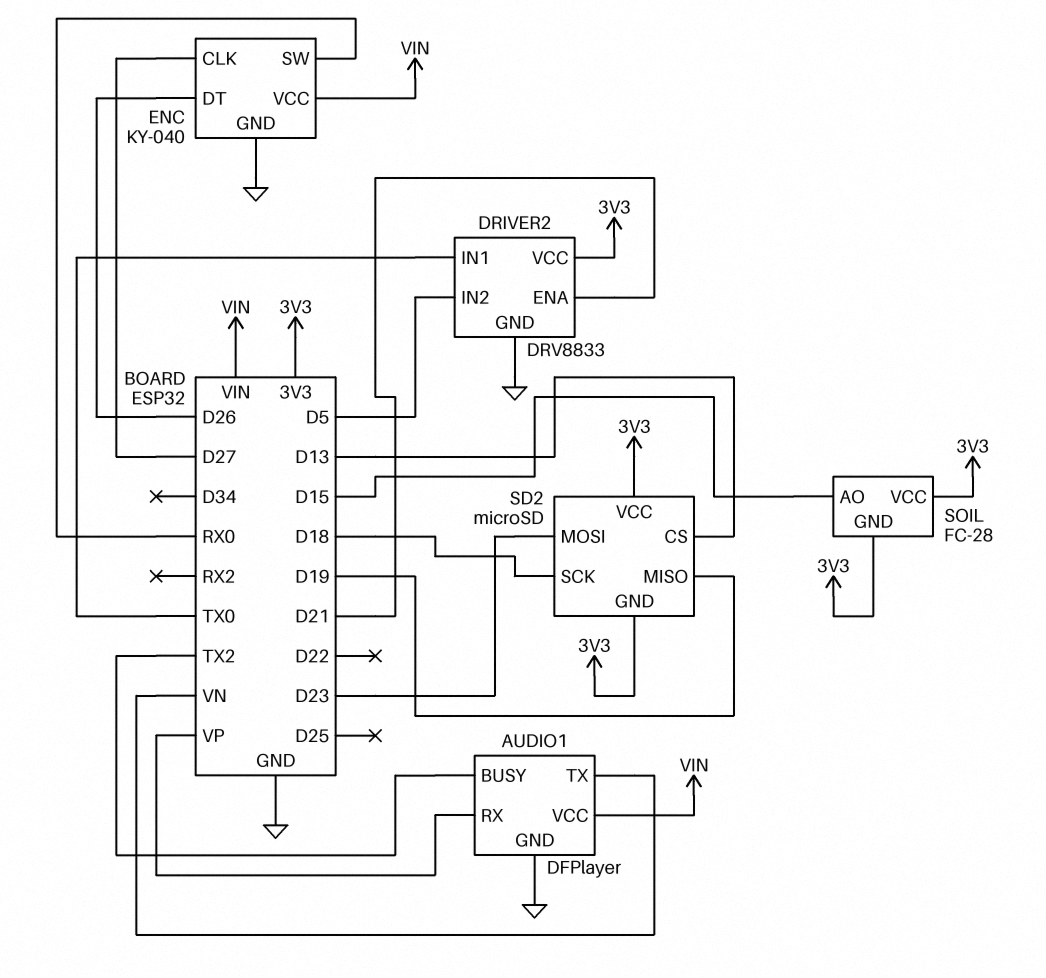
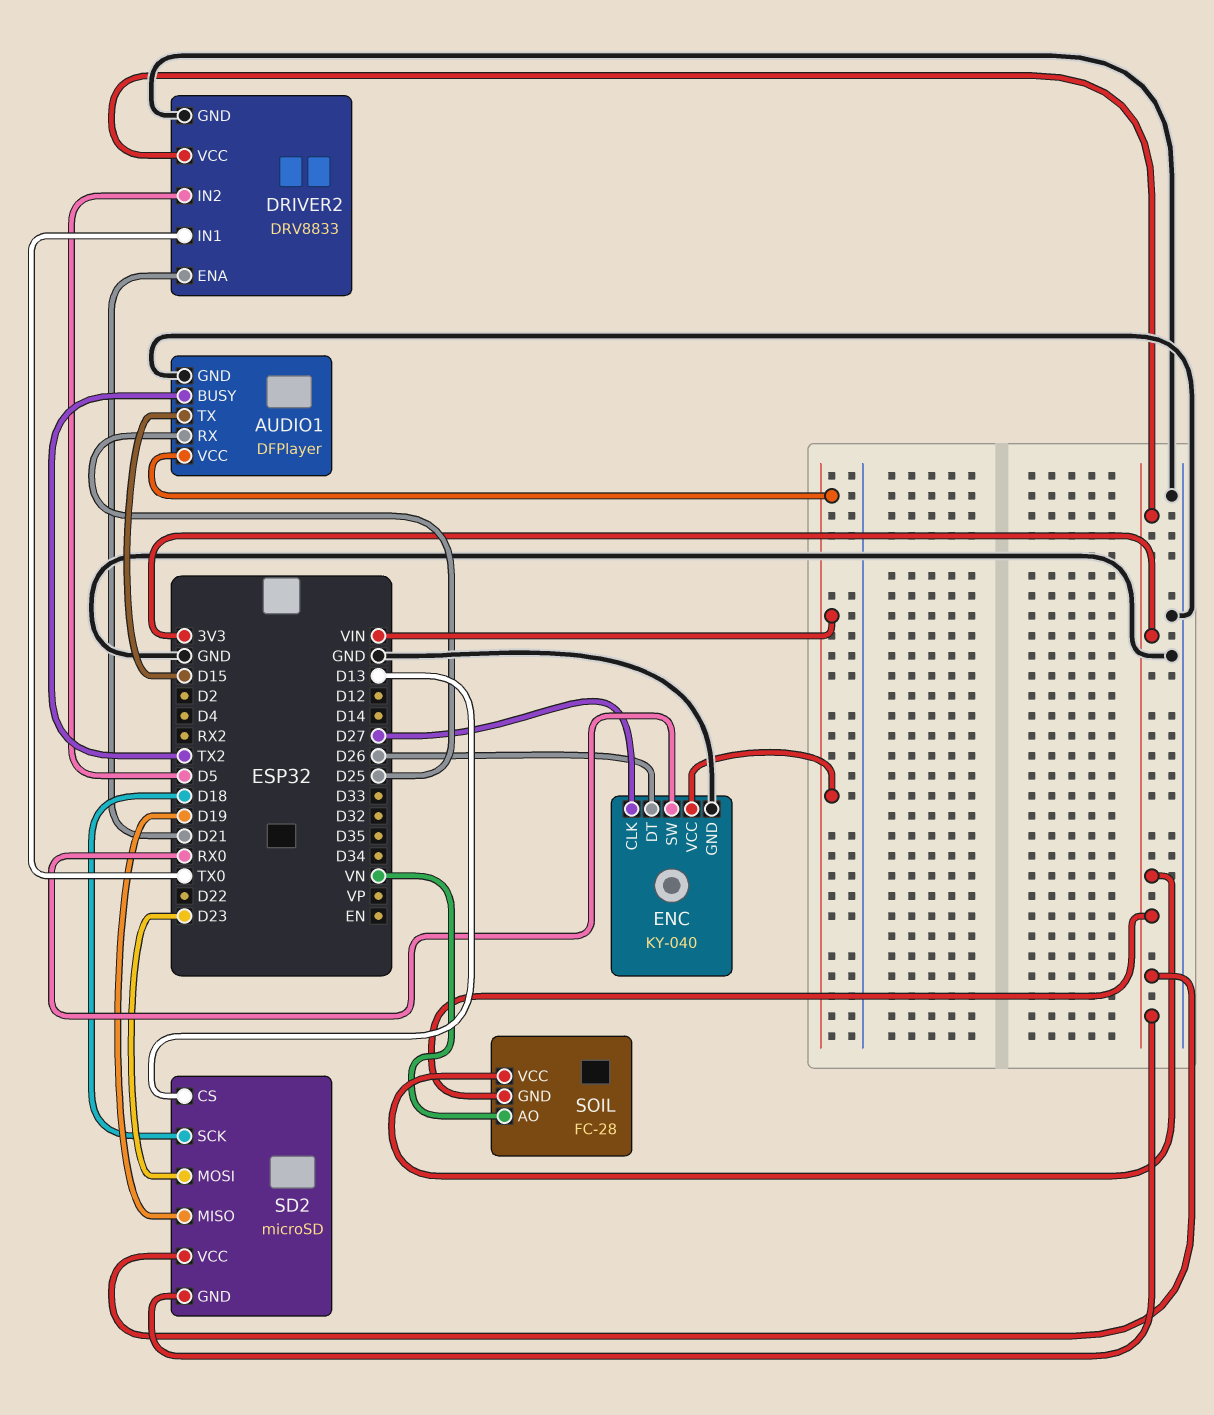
AUDIO1 pin RX: VP -> D25
AUDIO1 pin TX: VN -> D15
SOIL pin AO: D15 -> VN

